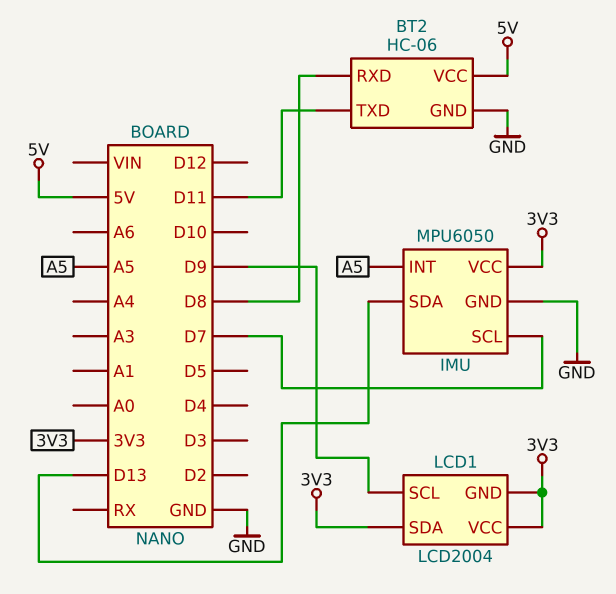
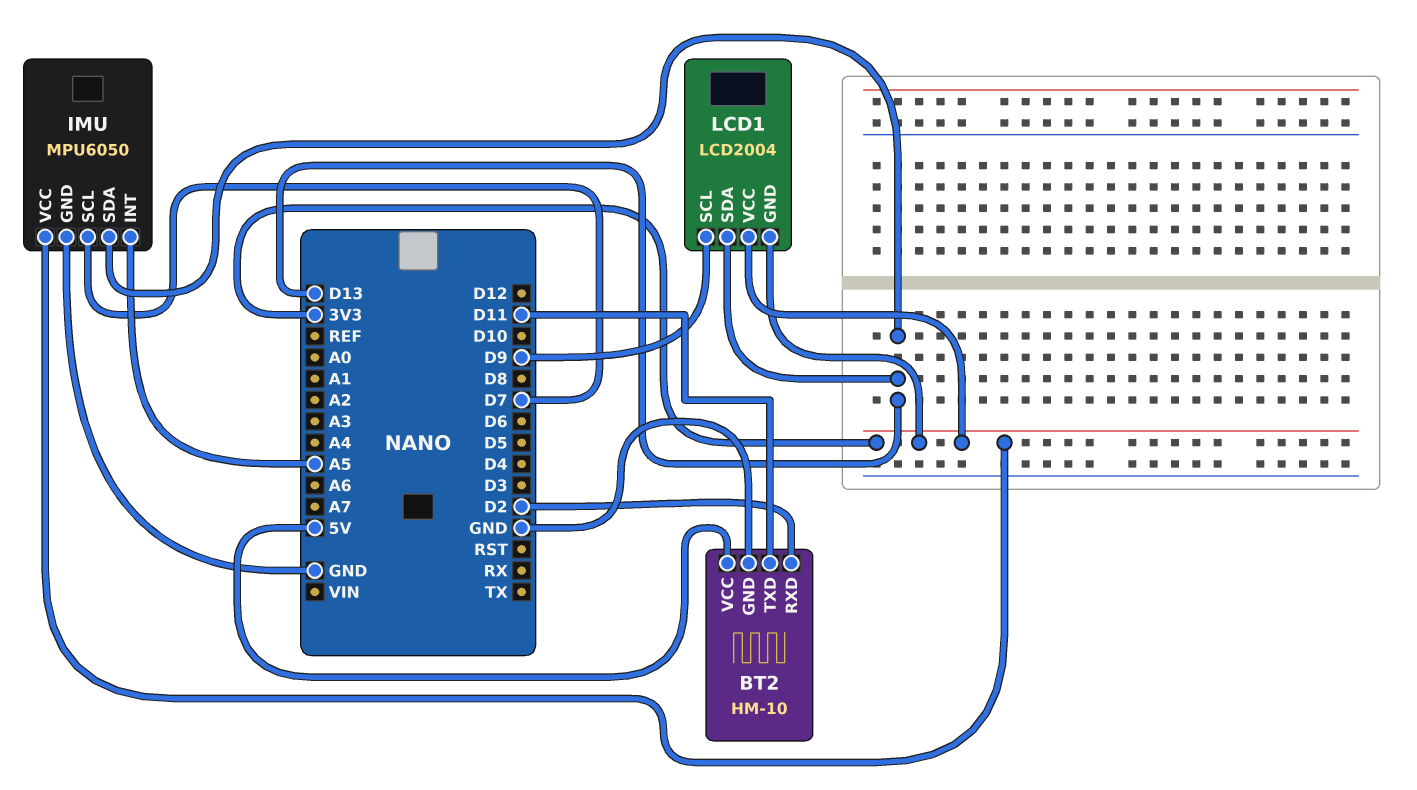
BT2: HC-06 -> HM-10
BT2 pin RXD: D8 -> D2
LCD1 pin SDA: 3V3 -> D13

